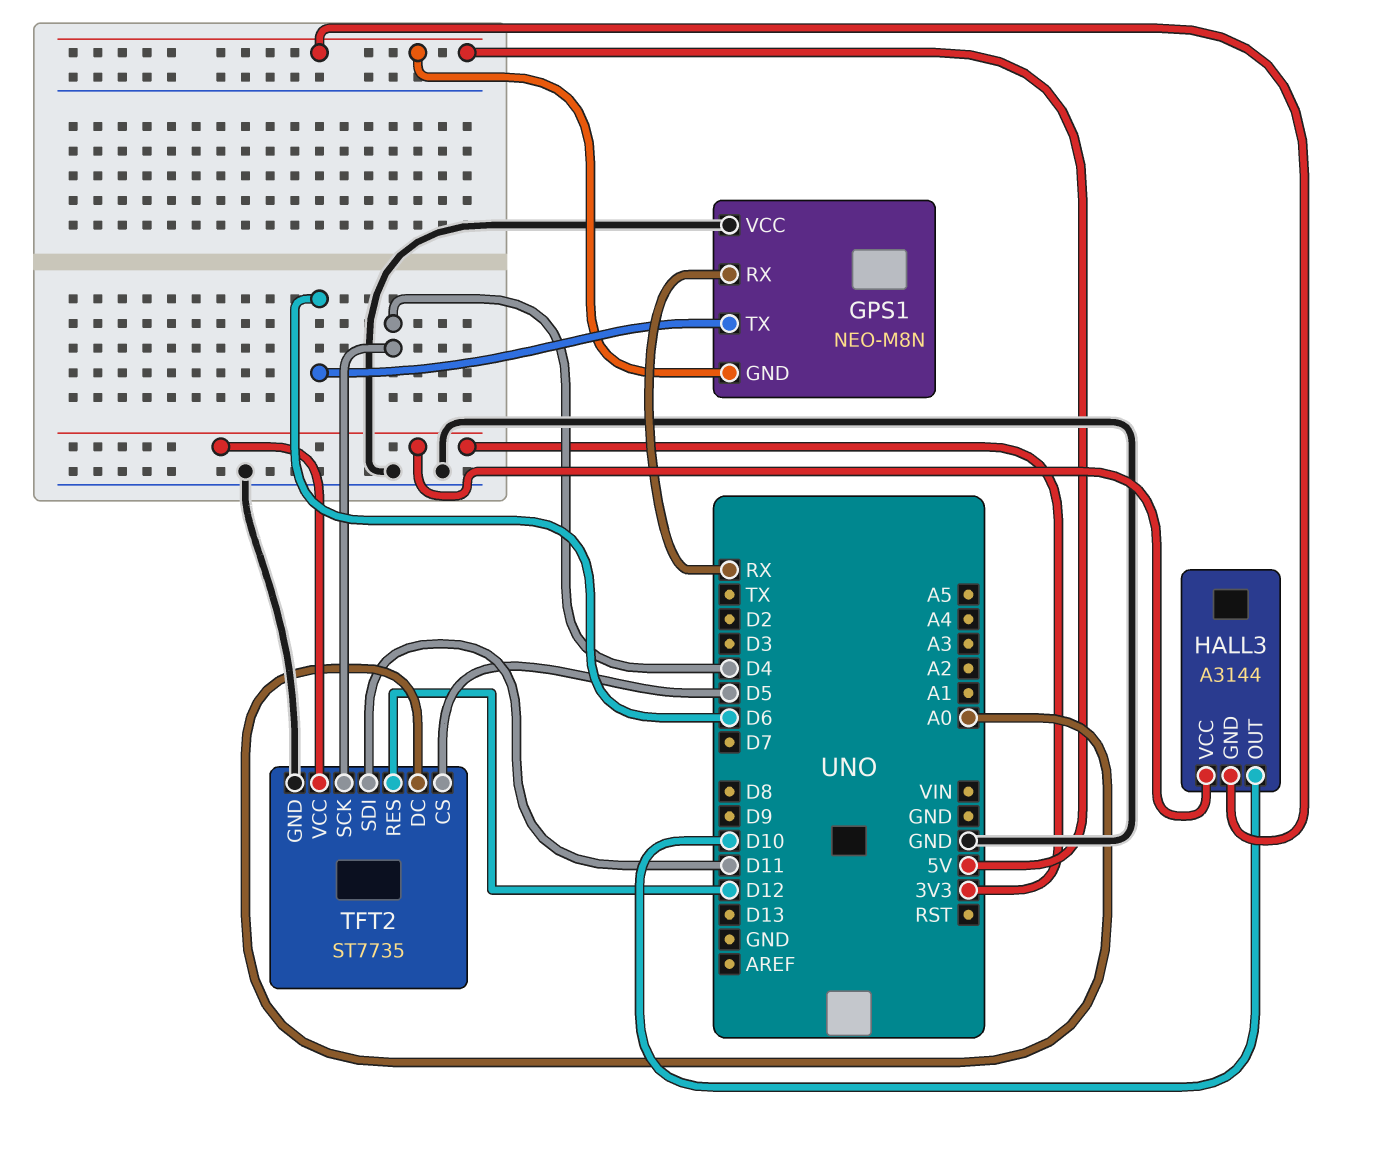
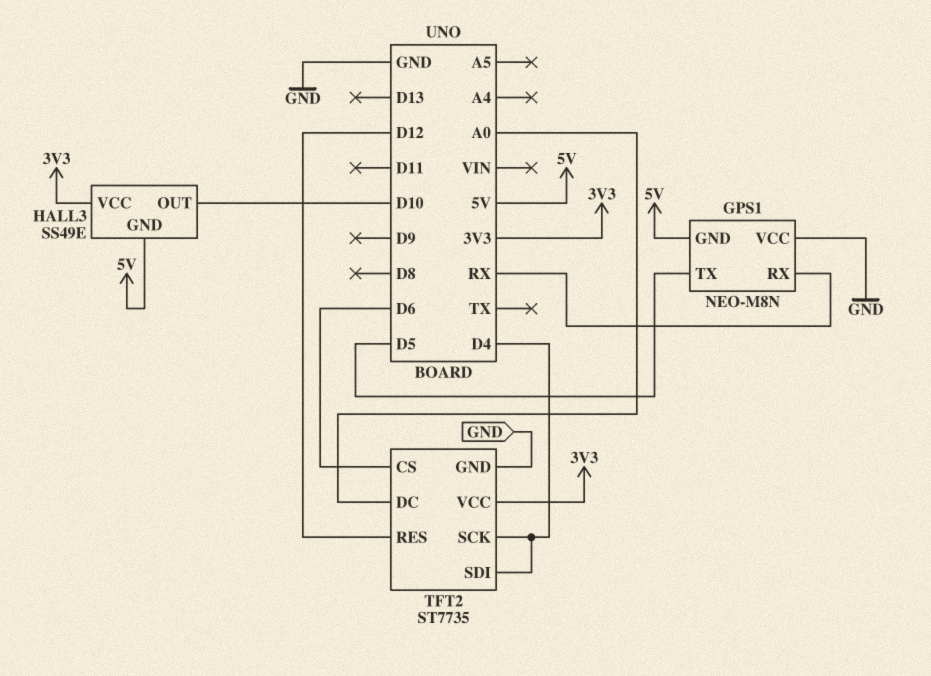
GPS1 pin TX: D6 -> D5
HALL3: A3144 -> SS49E
TFT2 pin CS: D5 -> D6
TFT2 pin SDI: D11 -> D4

